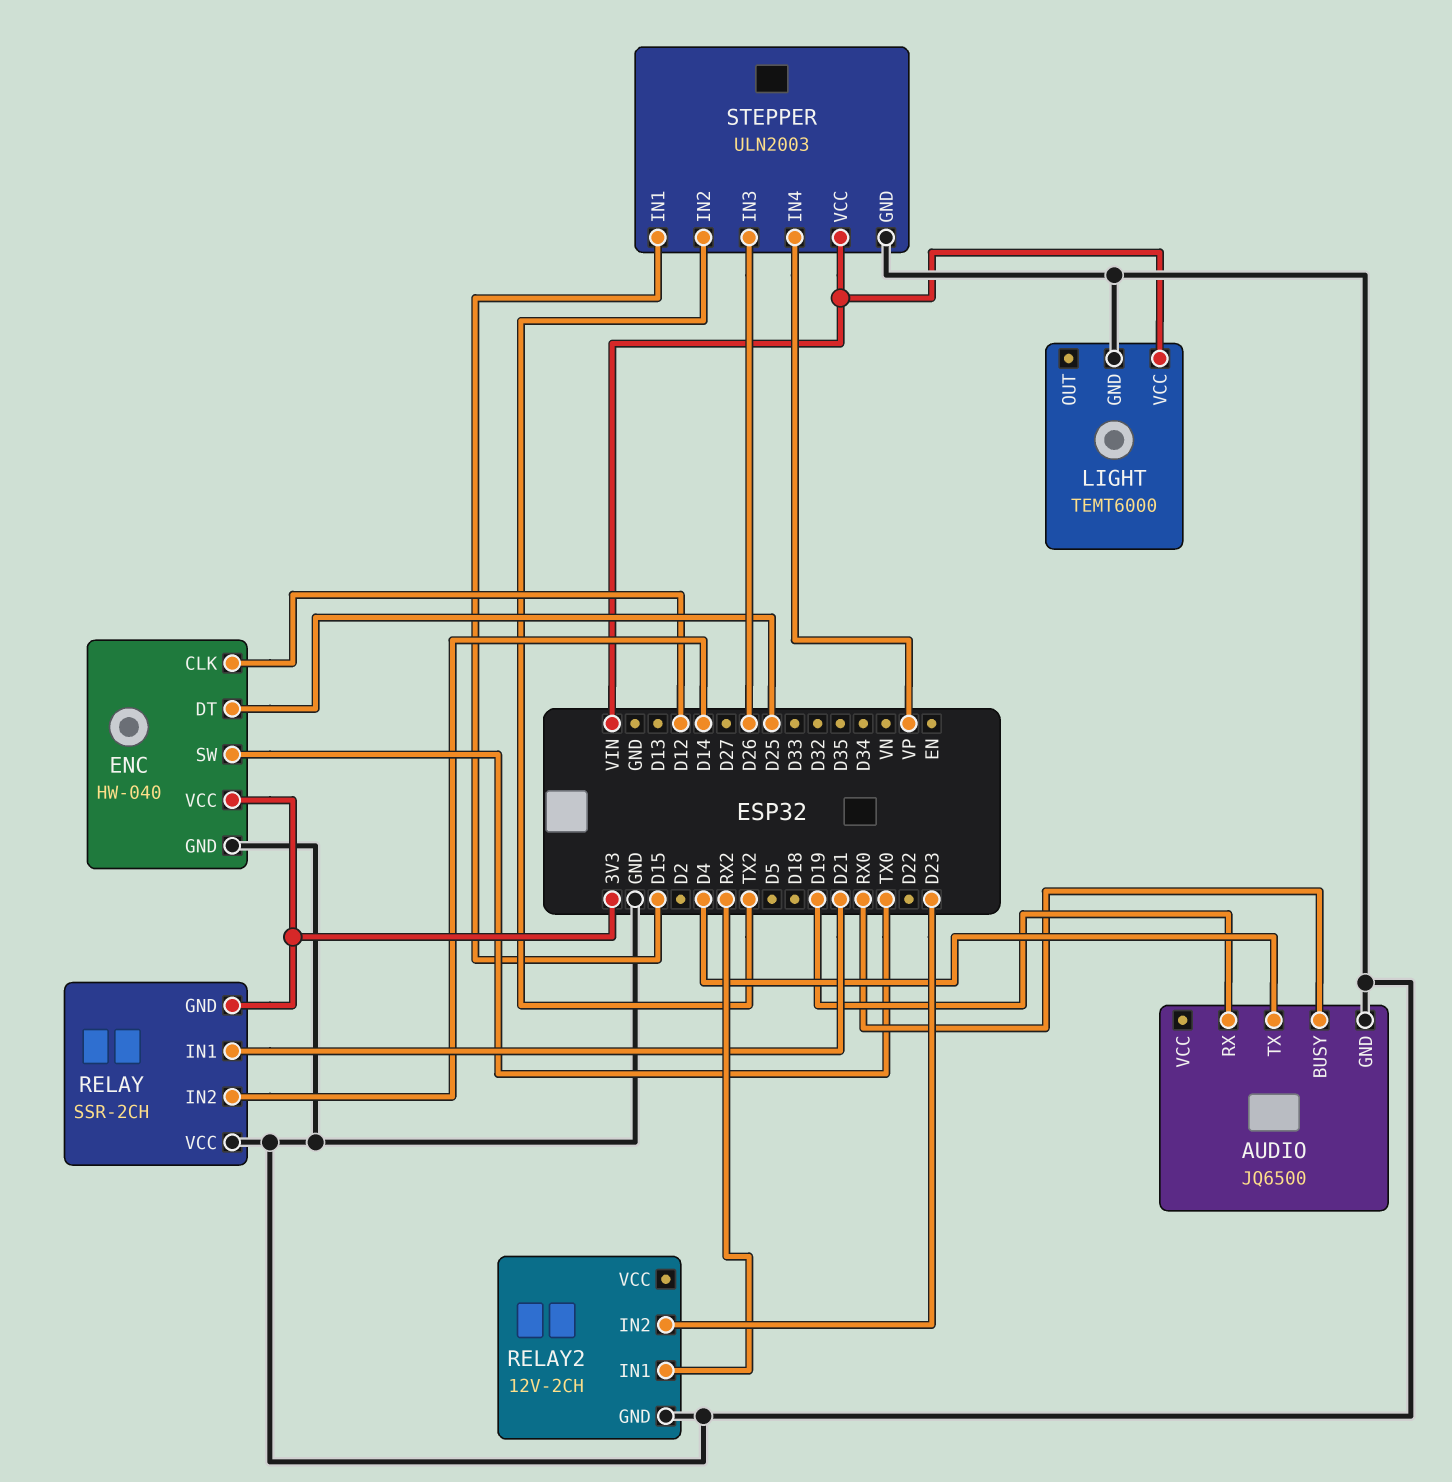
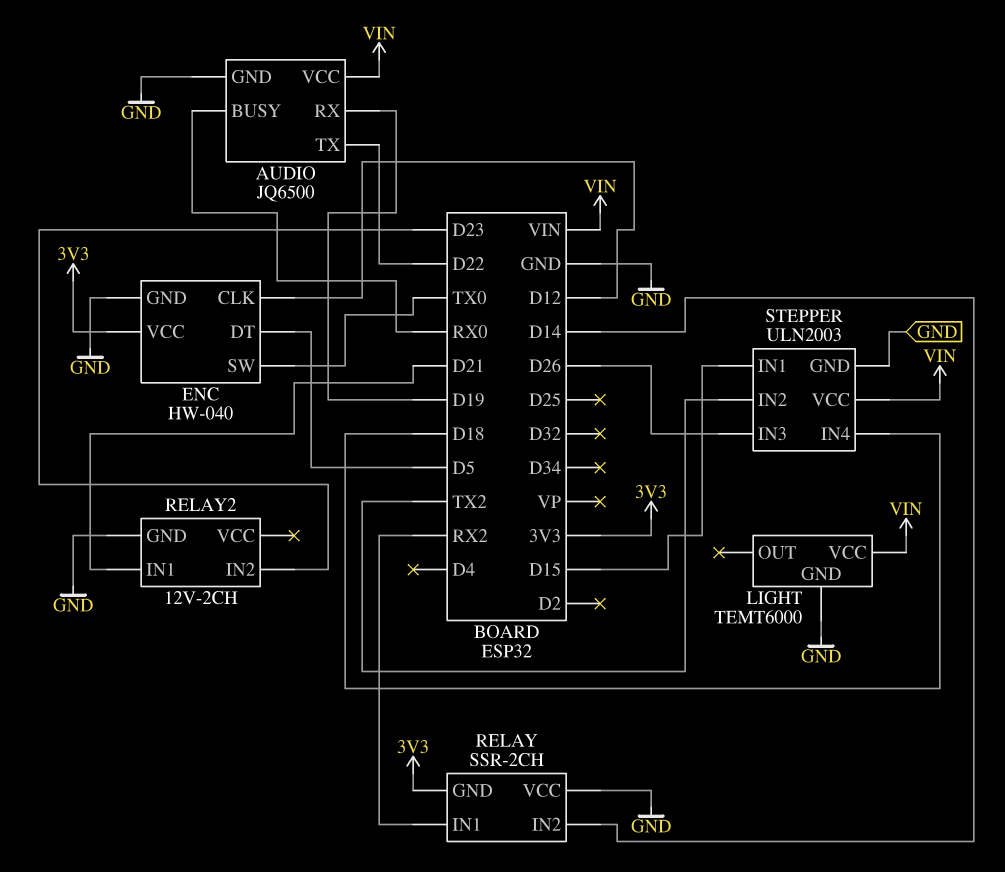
AUDIO pin TX: D4 -> D22
AUDIO pin VCC: none -> VIN
ENC pin DT: D25 -> D5
RELAY pin IN1: D21 -> RX2
RELAY2 pin IN1: RX2 -> D21
STEPPER pin IN4: VP -> D18

